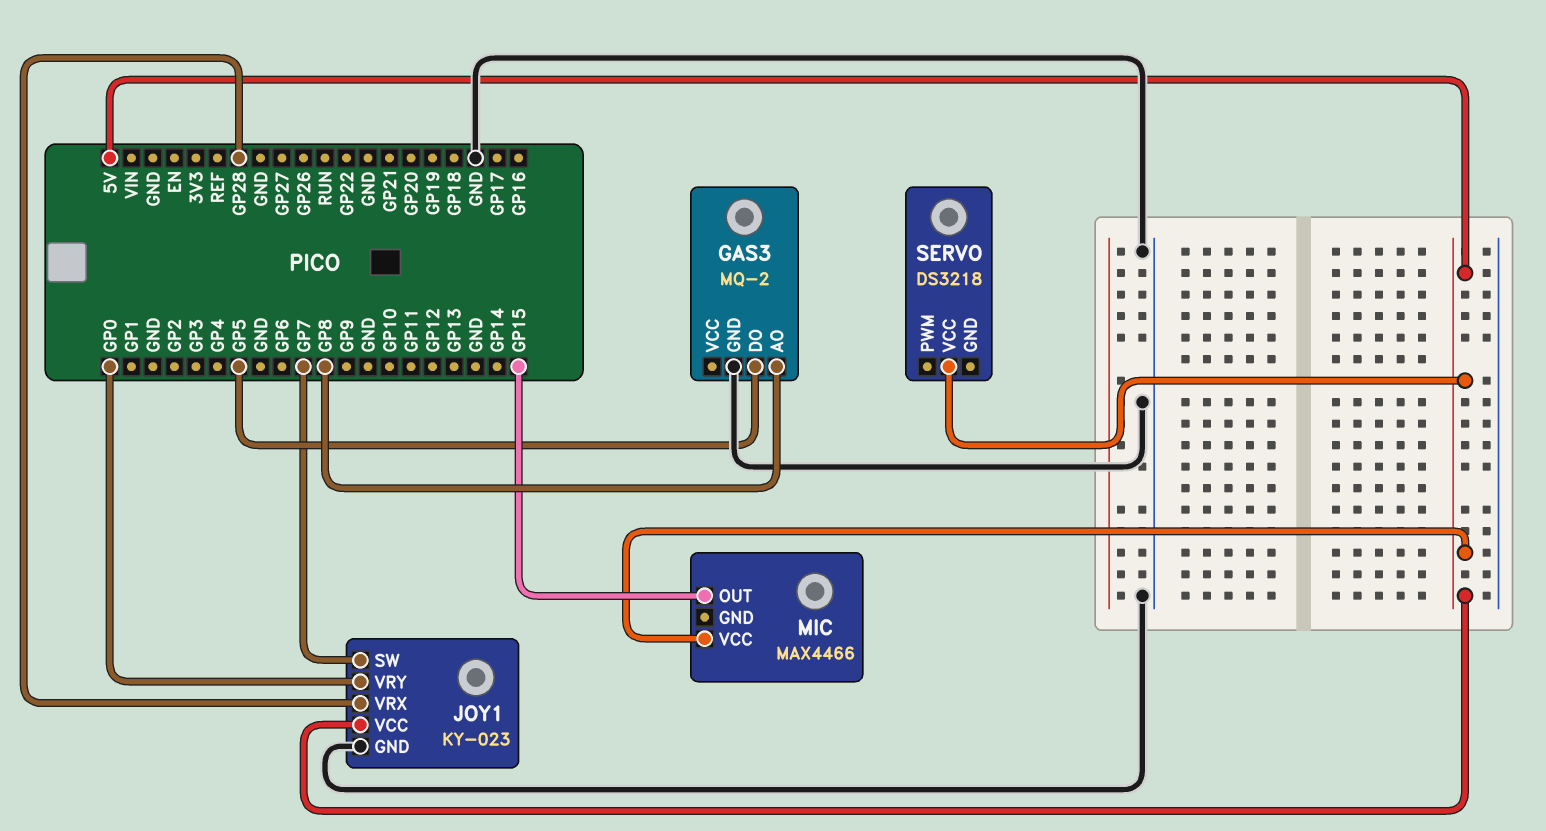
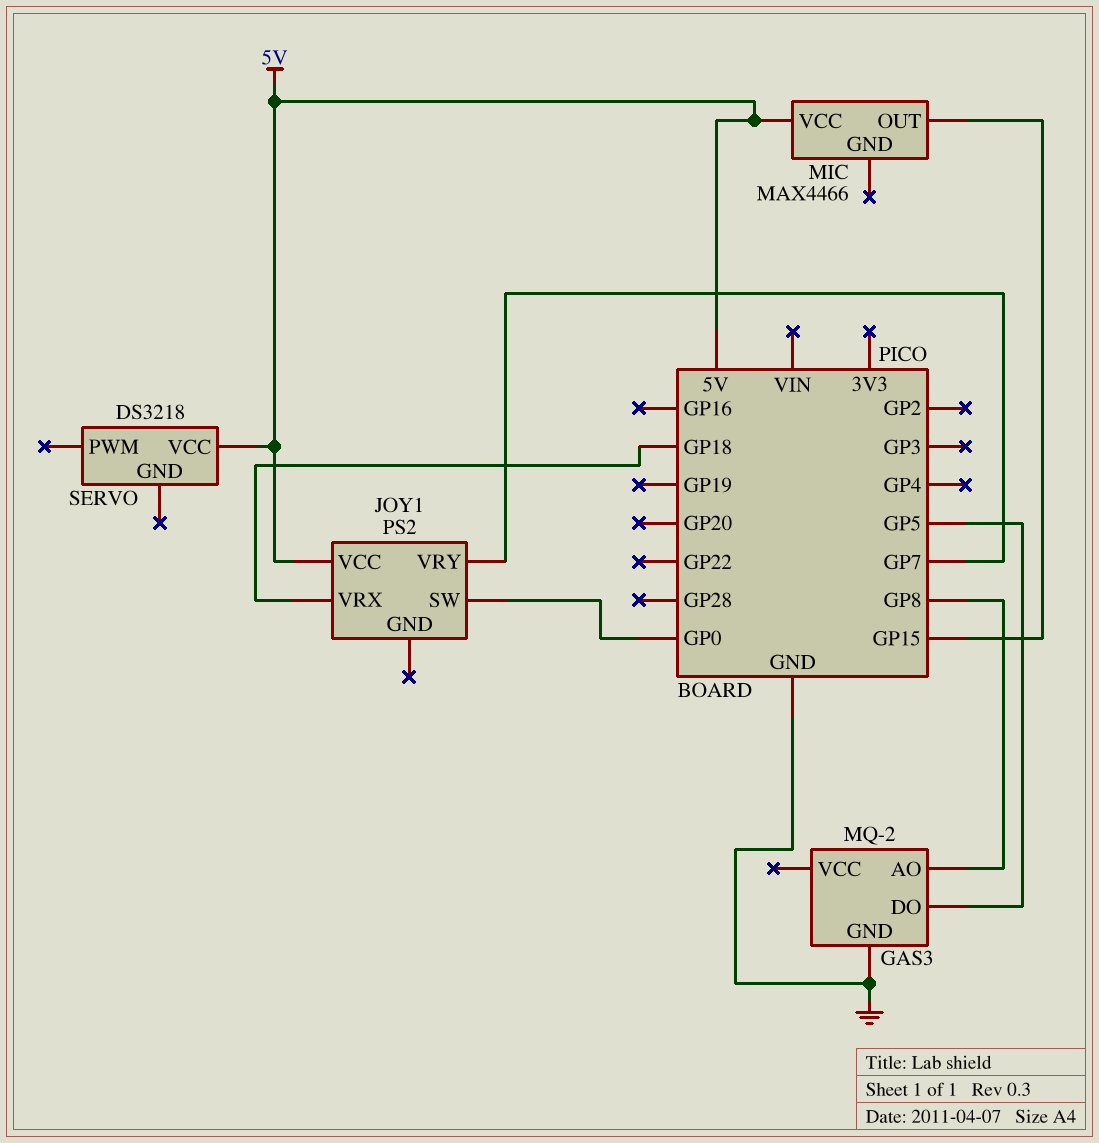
JOY1: KY-023 -> PS2
JOY1 pin GND: GND -> none
JOY1 pin SW: GP7 -> GP0
JOY1 pin VRX: GP28 -> GP18
JOY1 pin VRY: GP0 -> GP7

